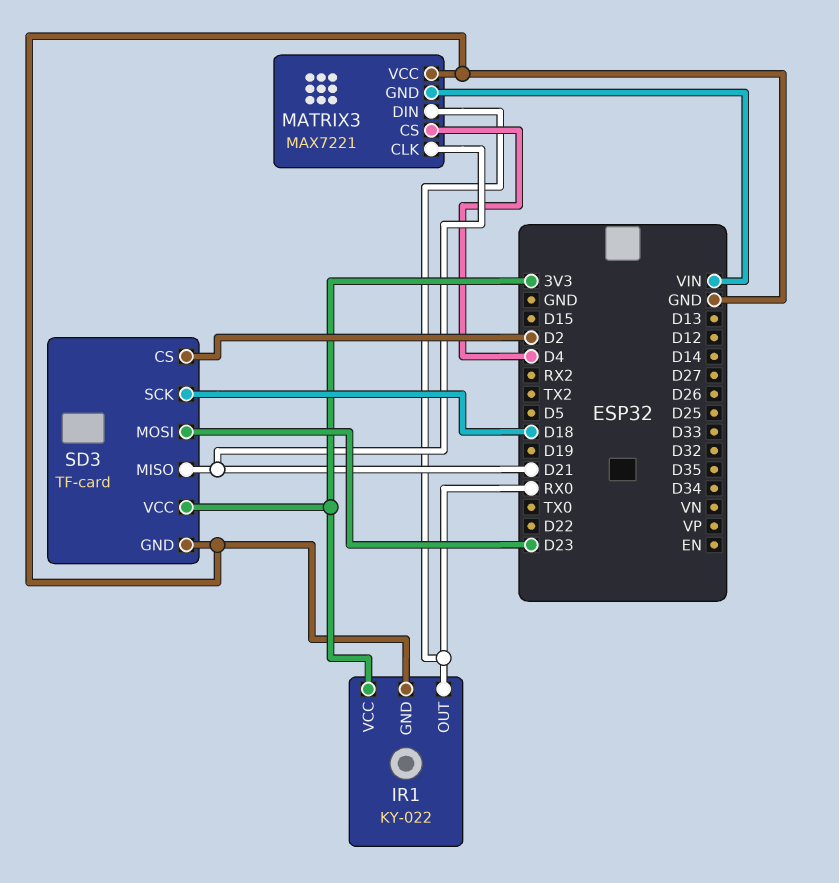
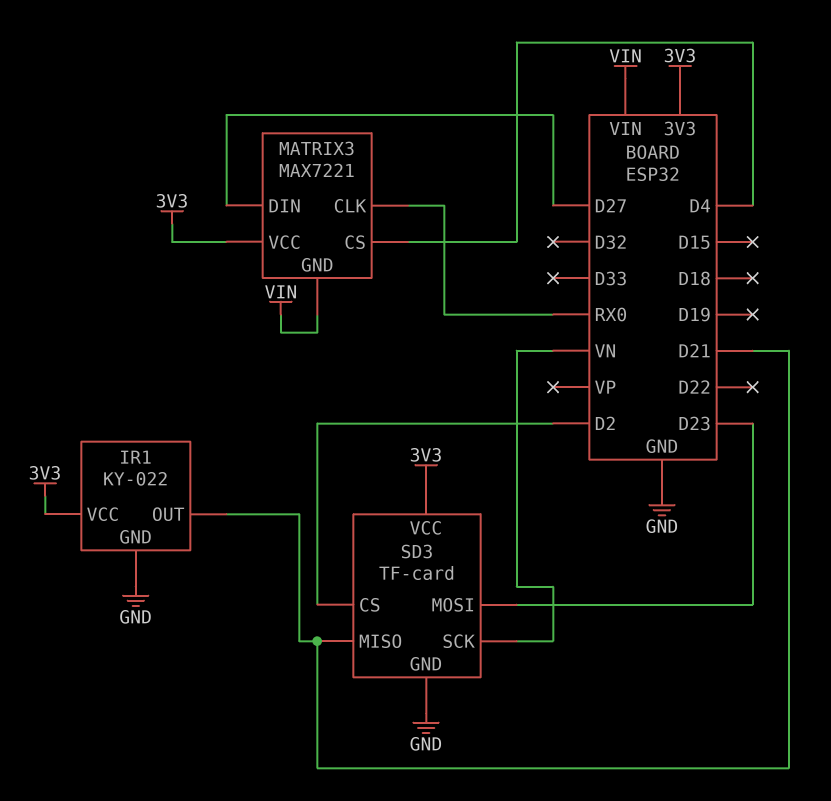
IR1 pin OUT: RX0 -> D21
MATRIX3 pin CLK: D21 -> RX0
MATRIX3 pin DIN: RX0 -> D27
MATRIX3 pin VCC: GND -> 3V3
SD3 pin SCK: D18 -> VN

